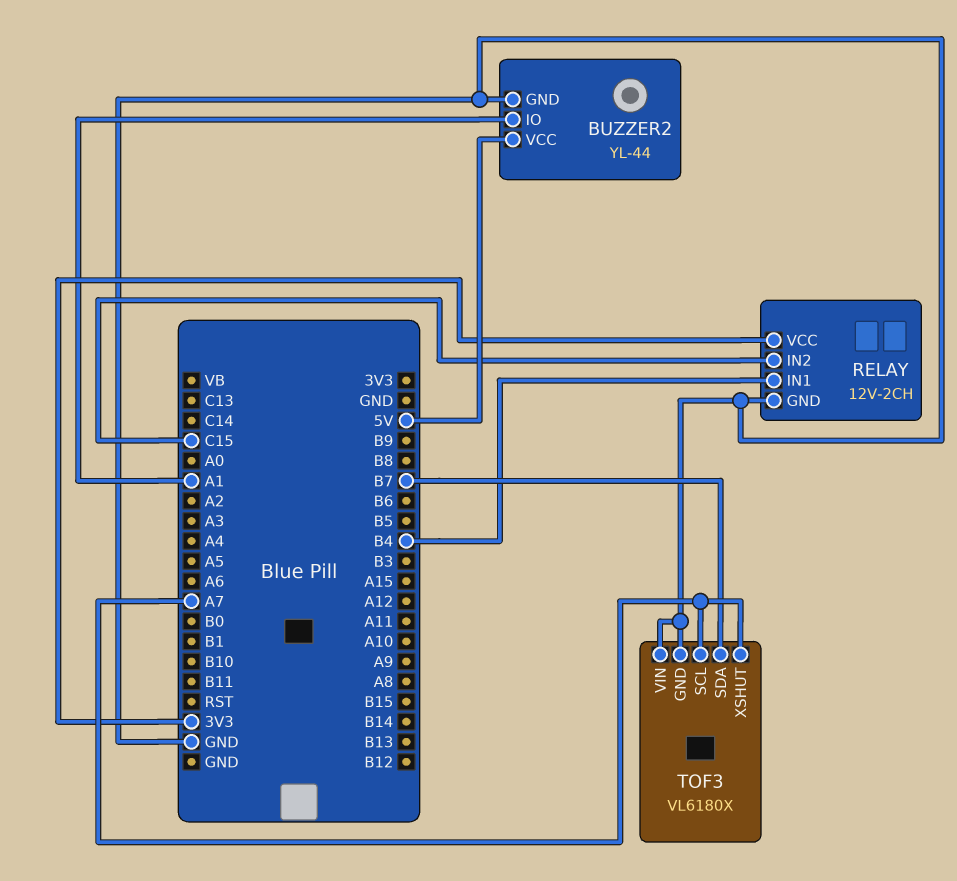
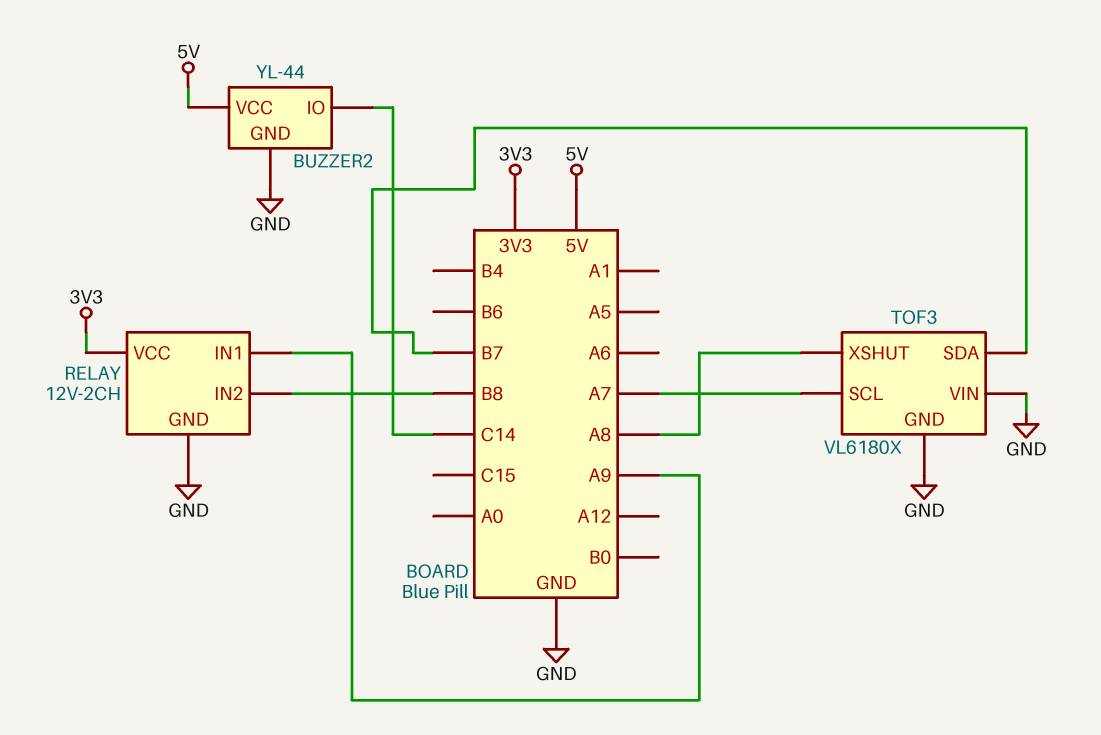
BUZZER2 pin IO: A1 -> C14
RELAY pin IN1: B4 -> A9
RELAY pin IN2: C15 -> B8
TOF3 pin XSHUT: A7 -> A8

